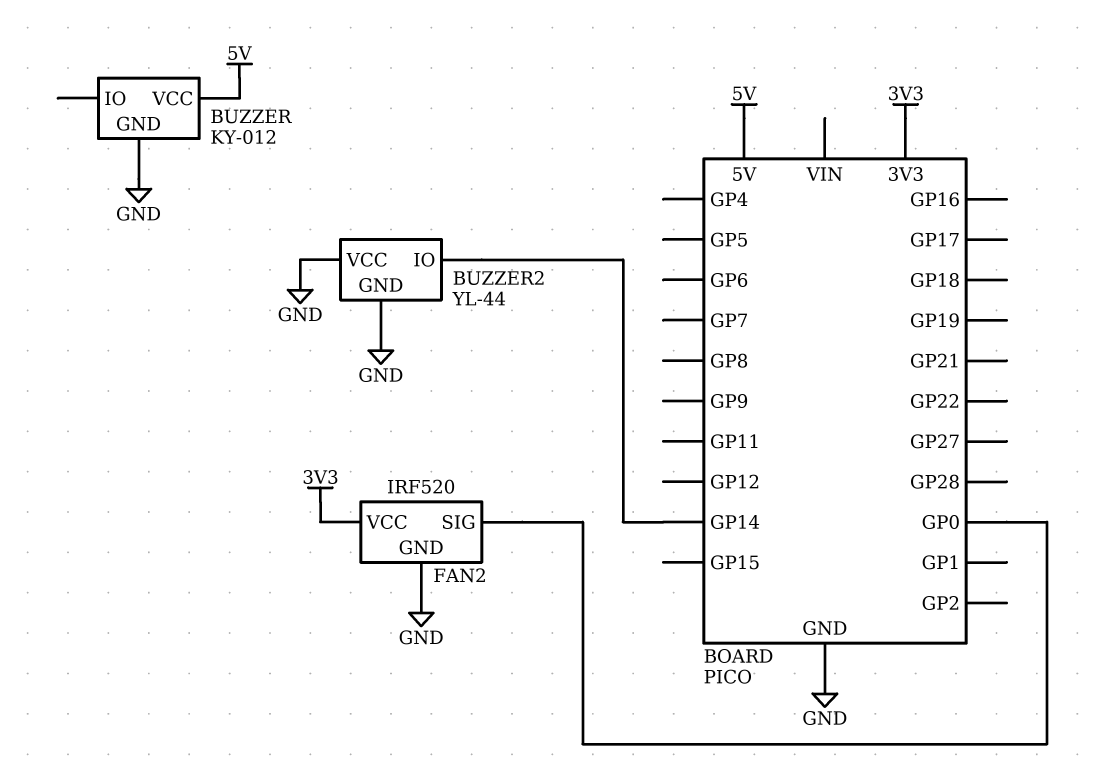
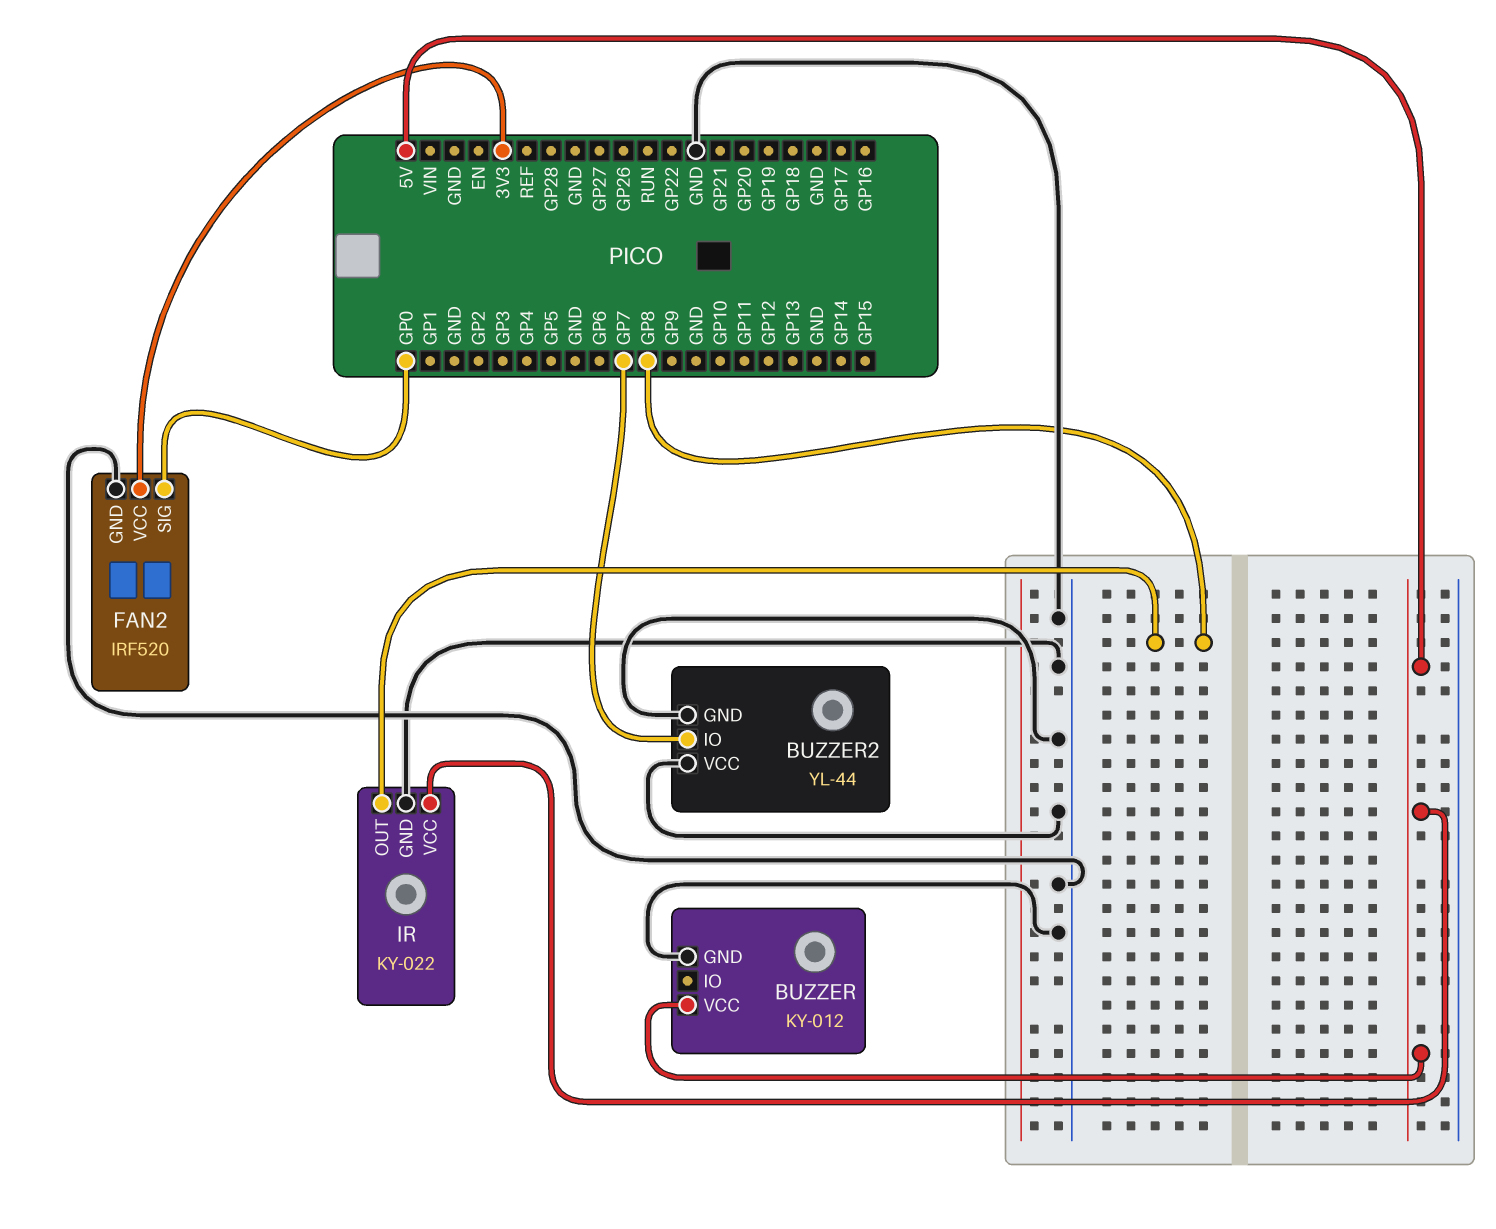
BUZZER2 pin IO: GP14 -> GP7
IR: none -> KY-022
IR pin GND: none -> GND
IR pin OUT: none -> GP8
IR pin VCC: none -> 5V

